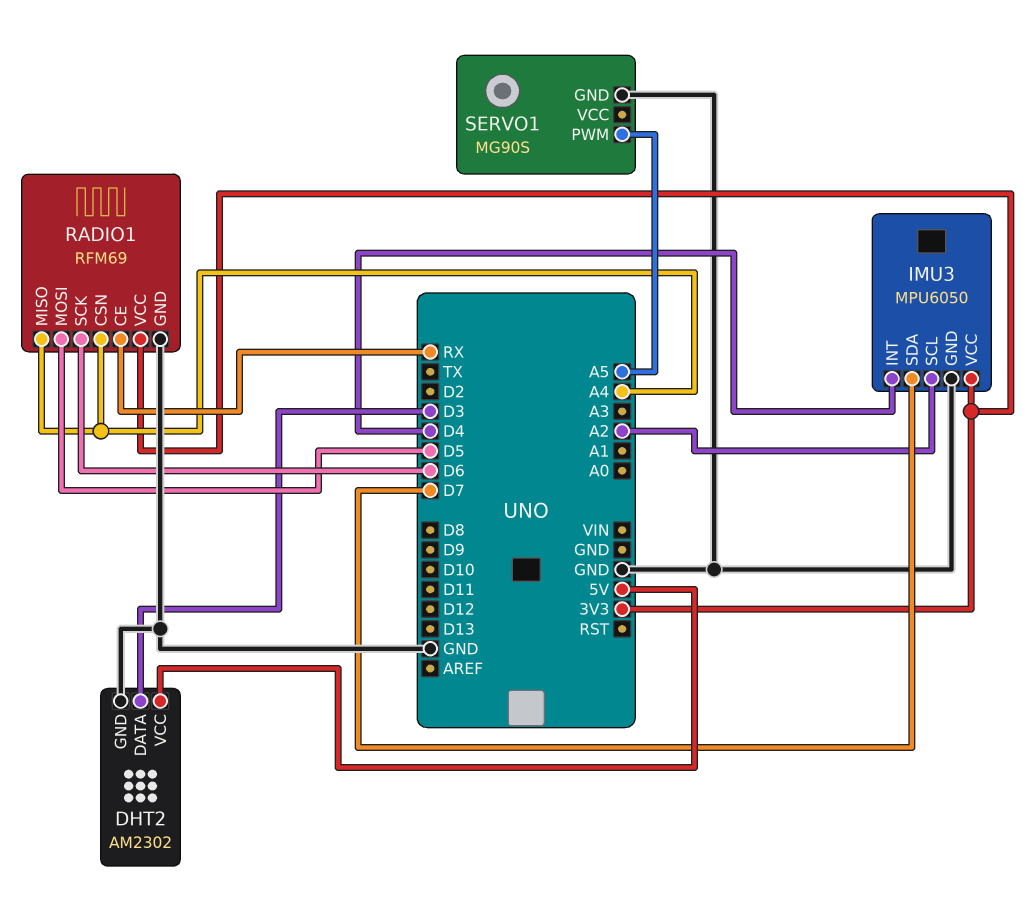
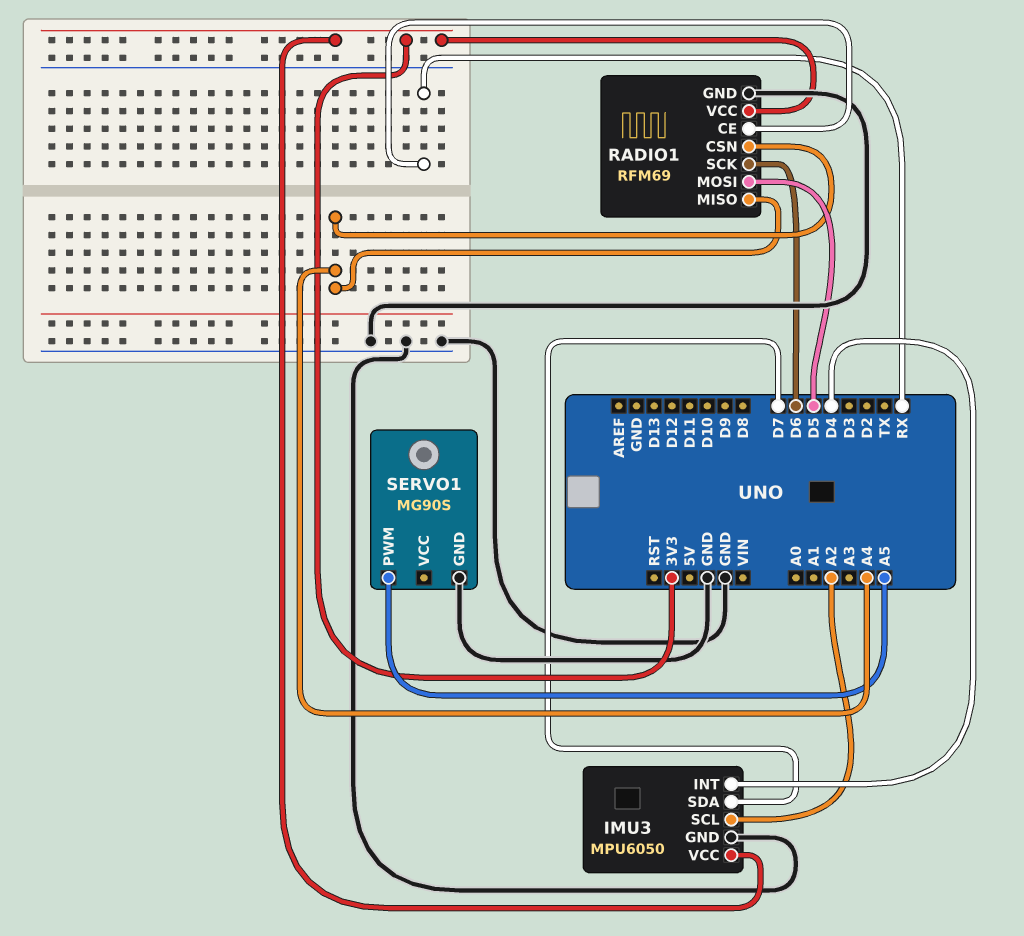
DHT2: AM2302 -> none
DHT2 pin DATA: D3 -> none
DHT2 pin GND: GND -> none
DHT2 pin VCC: 5V -> none

